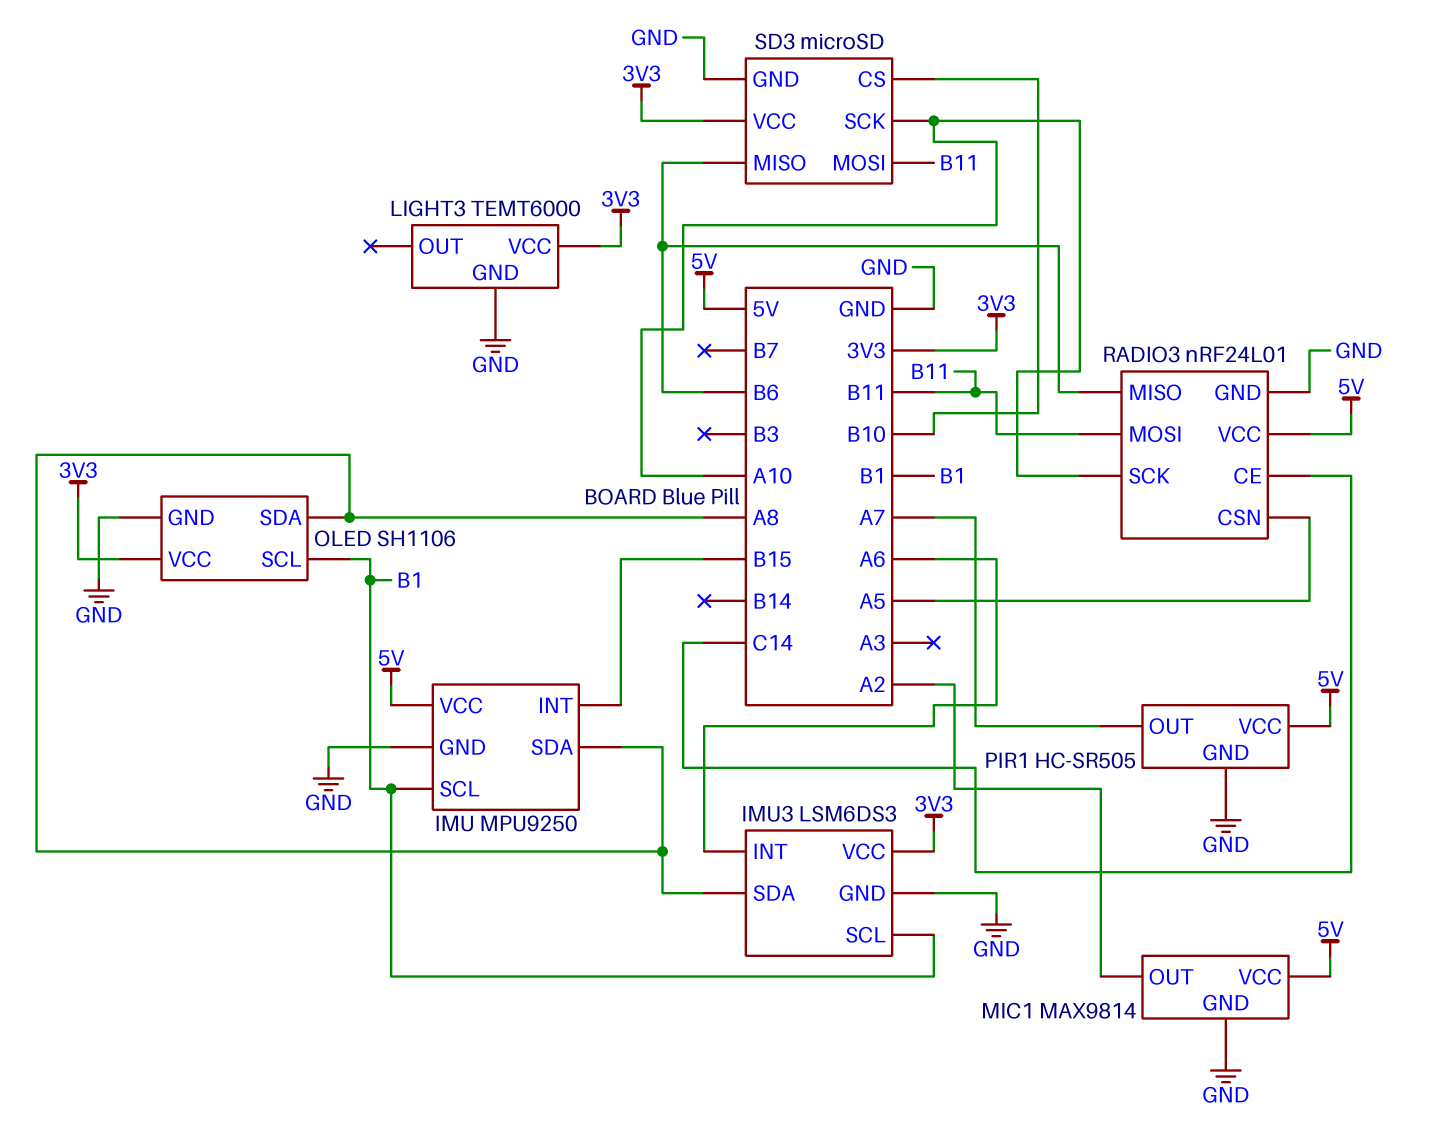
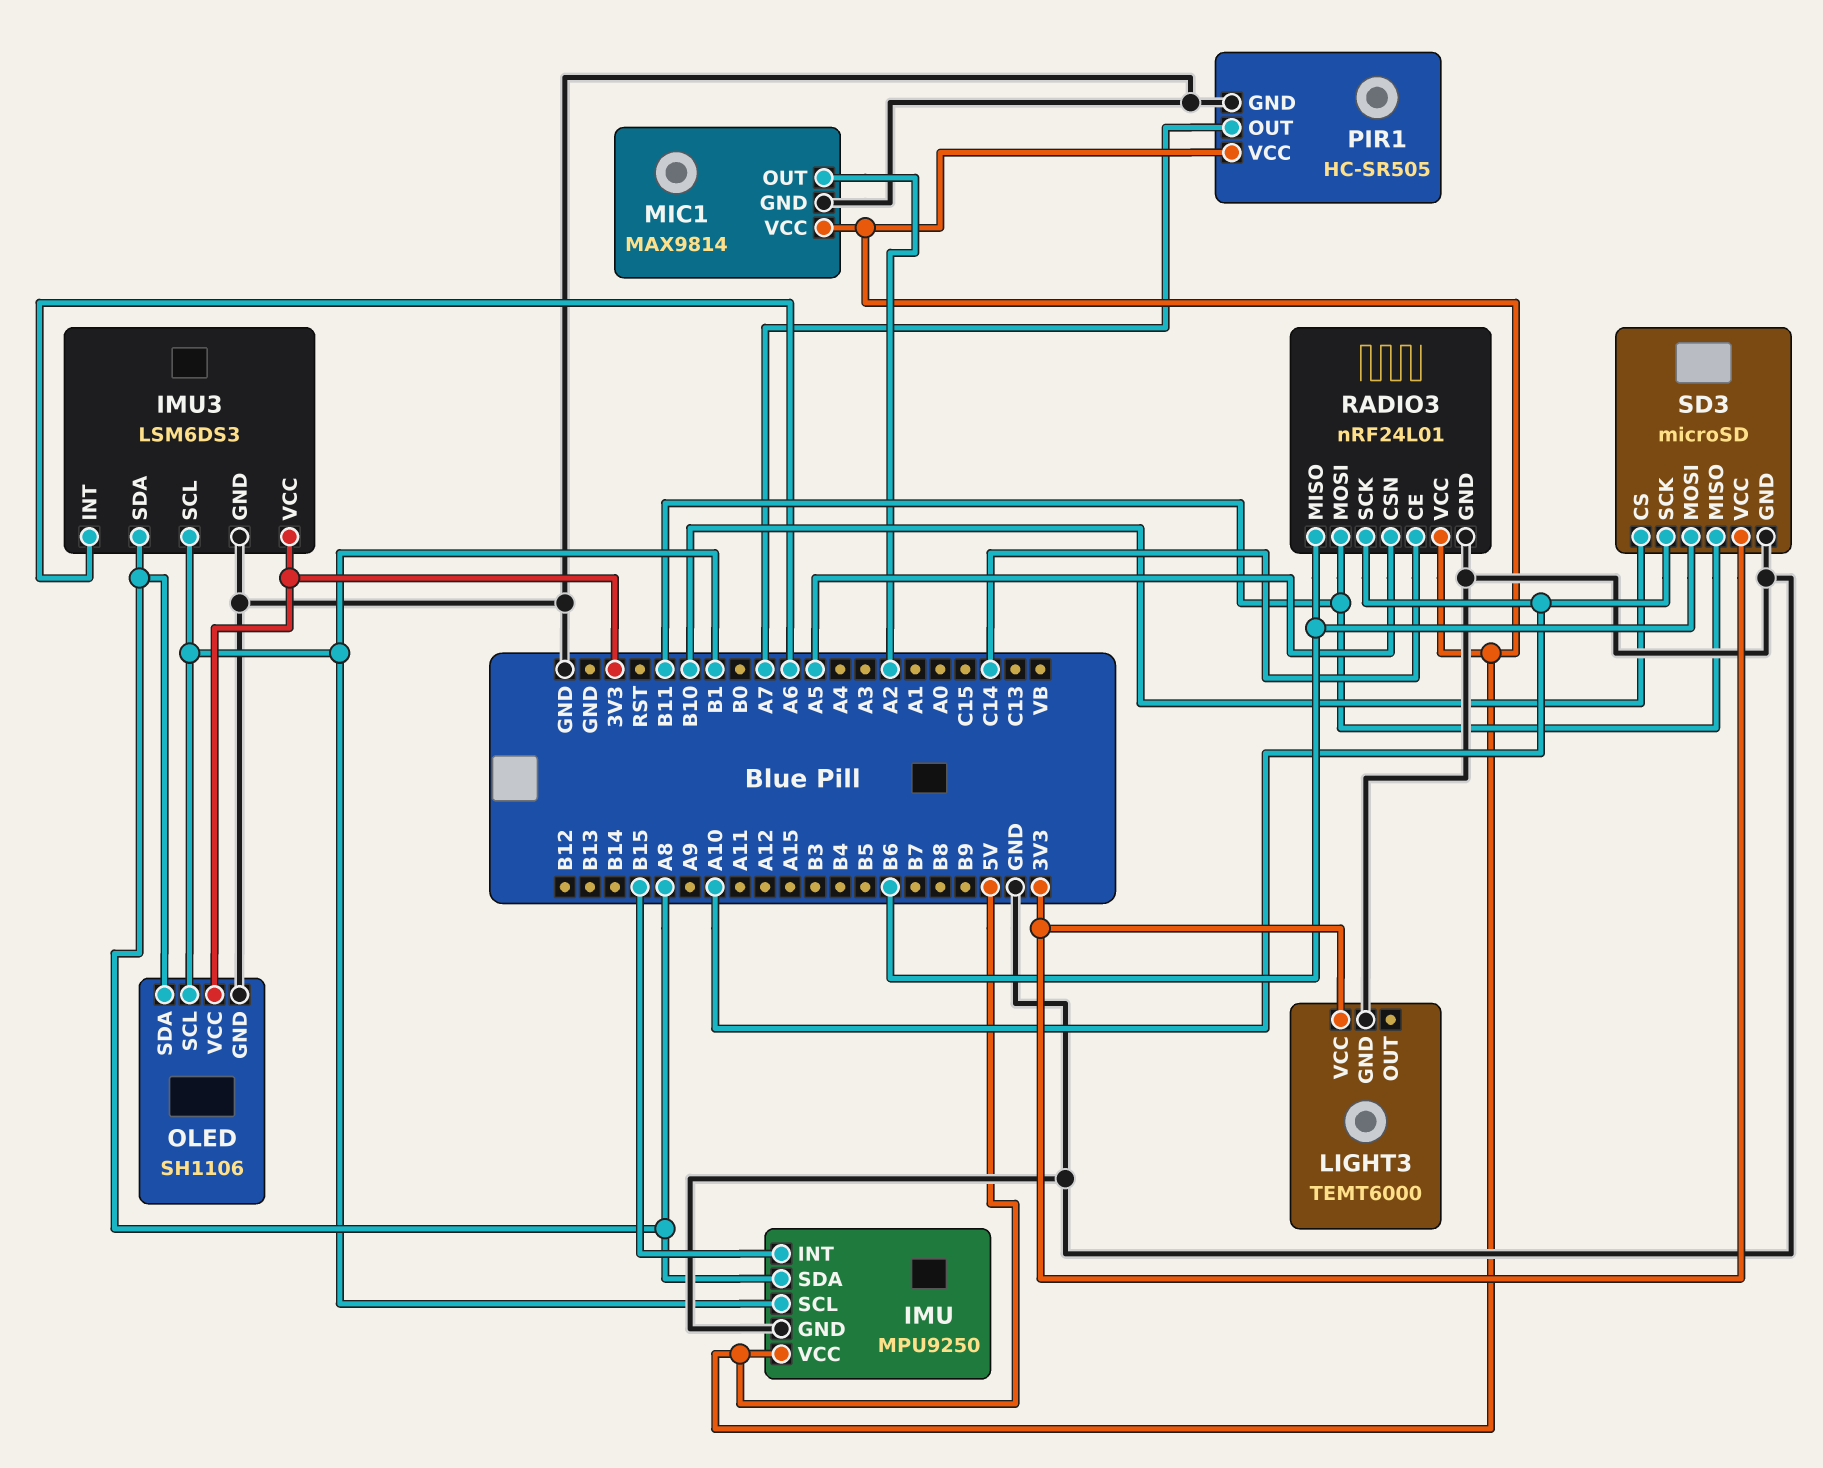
SD3 pin MISO: B6 -> B11
SD3 pin MOSI: B11 -> B6

